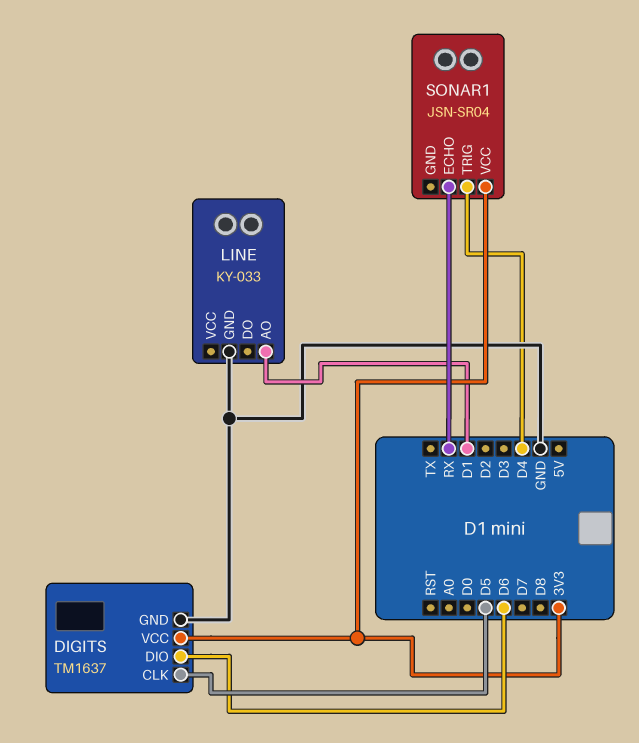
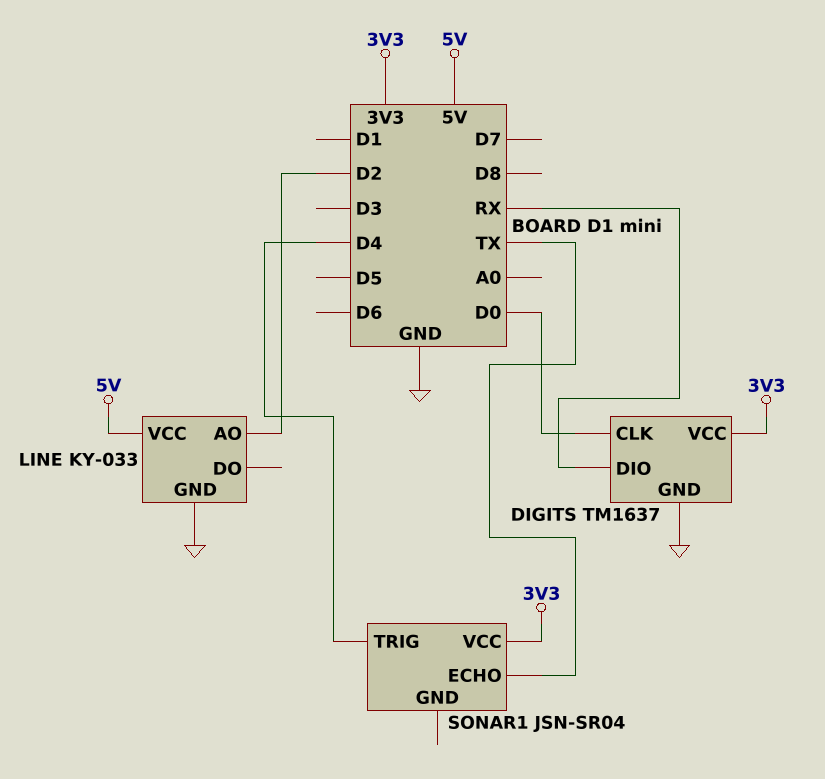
DIGITS pin CLK: D5 -> D0
DIGITS pin DIO: D6 -> RX
LINE pin AO: D1 -> D2
LINE pin VCC: none -> 5V
SONAR1 pin ECHO: RX -> TX

